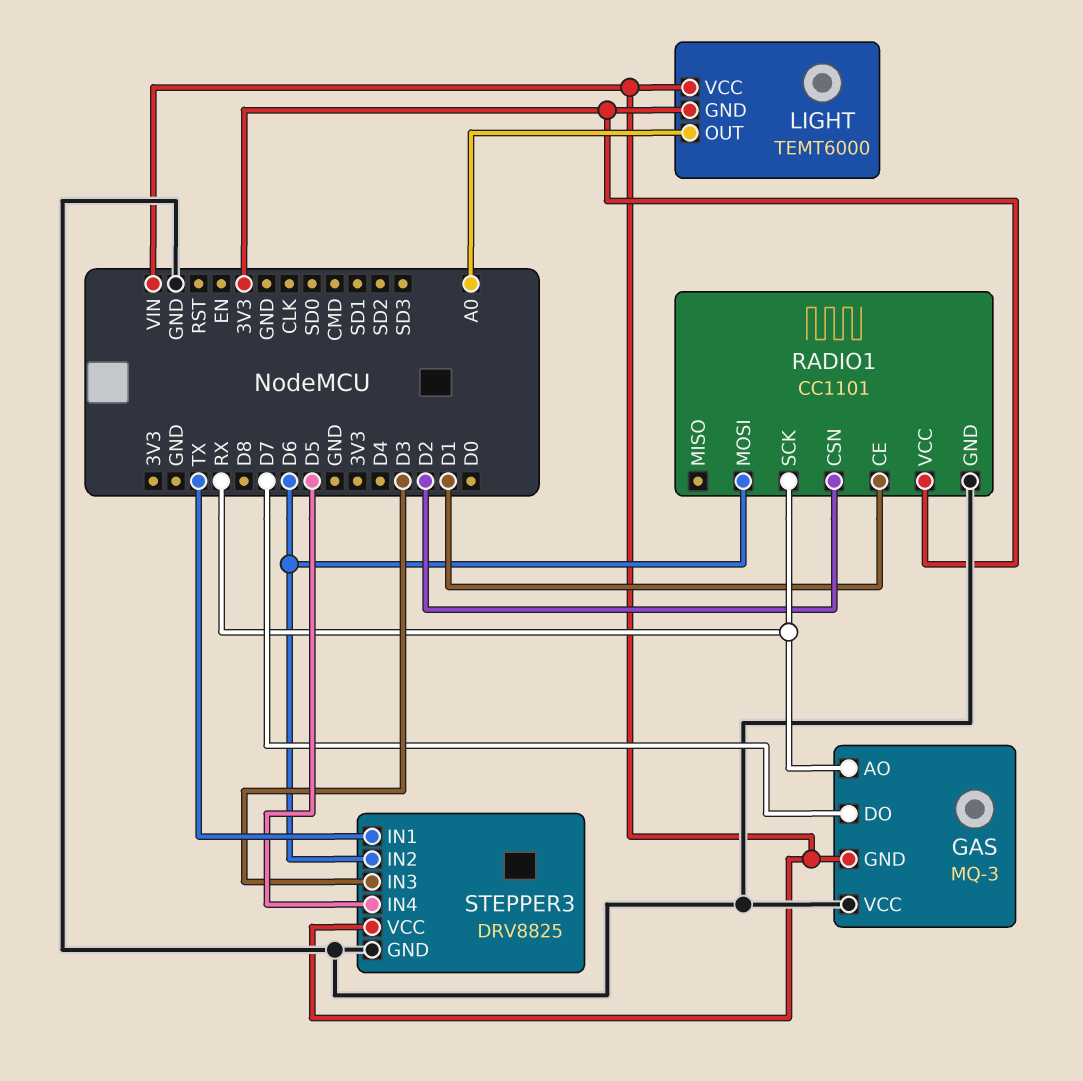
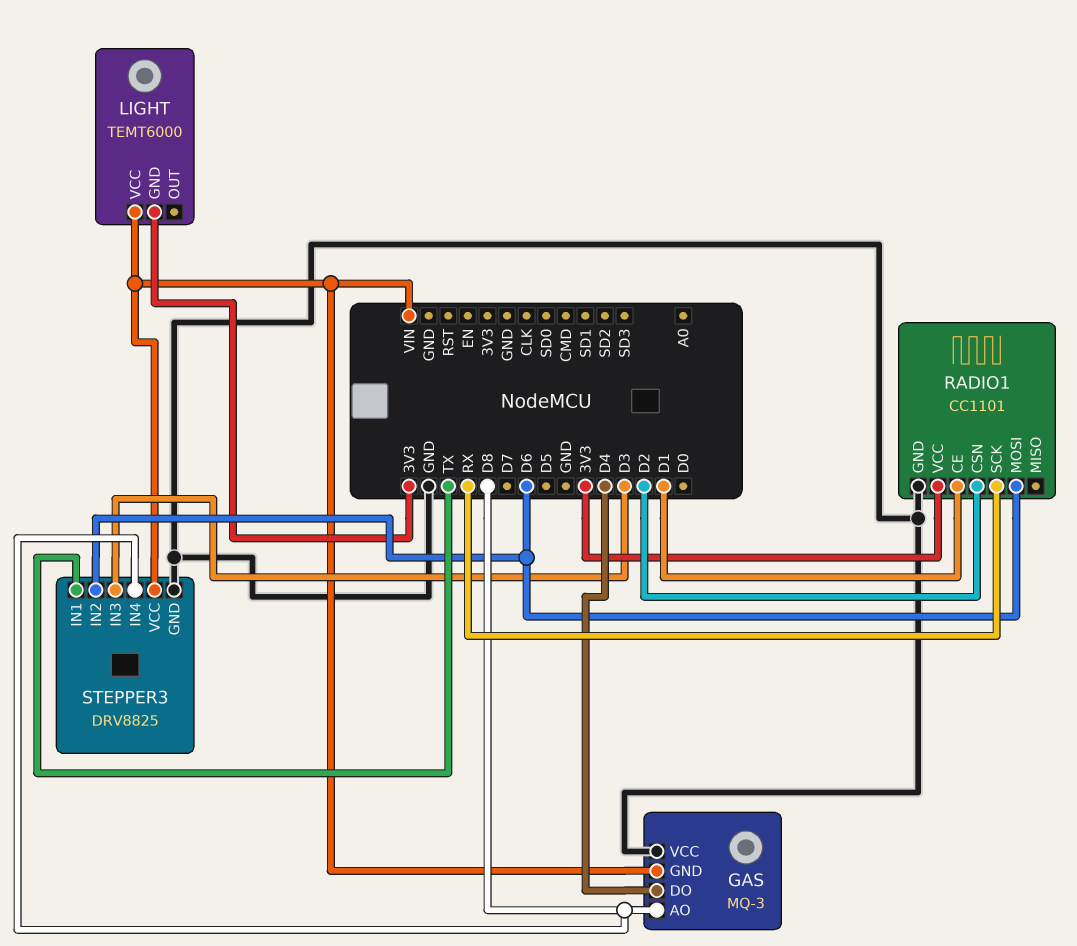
GAS pin AO: RX -> D8
GAS pin DO: D7 -> D4
LIGHT pin OUT: A0 -> none
STEPPER3 pin IN4: D5 -> D8

